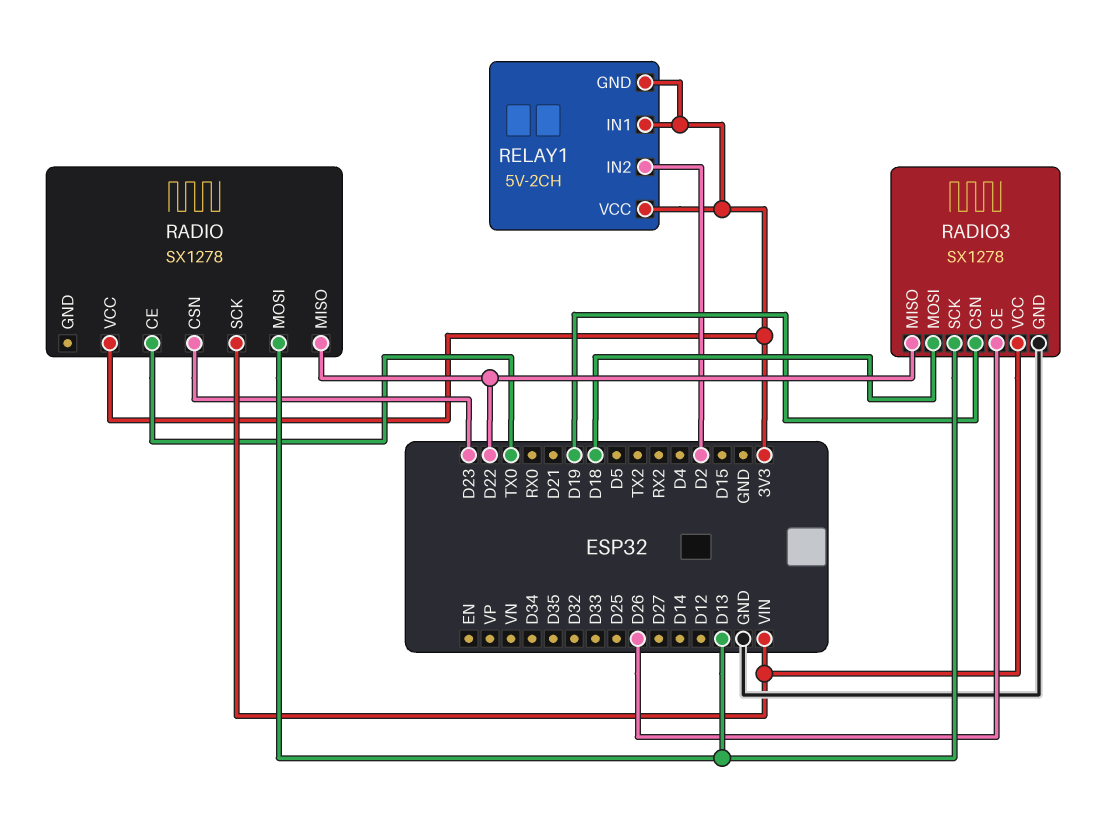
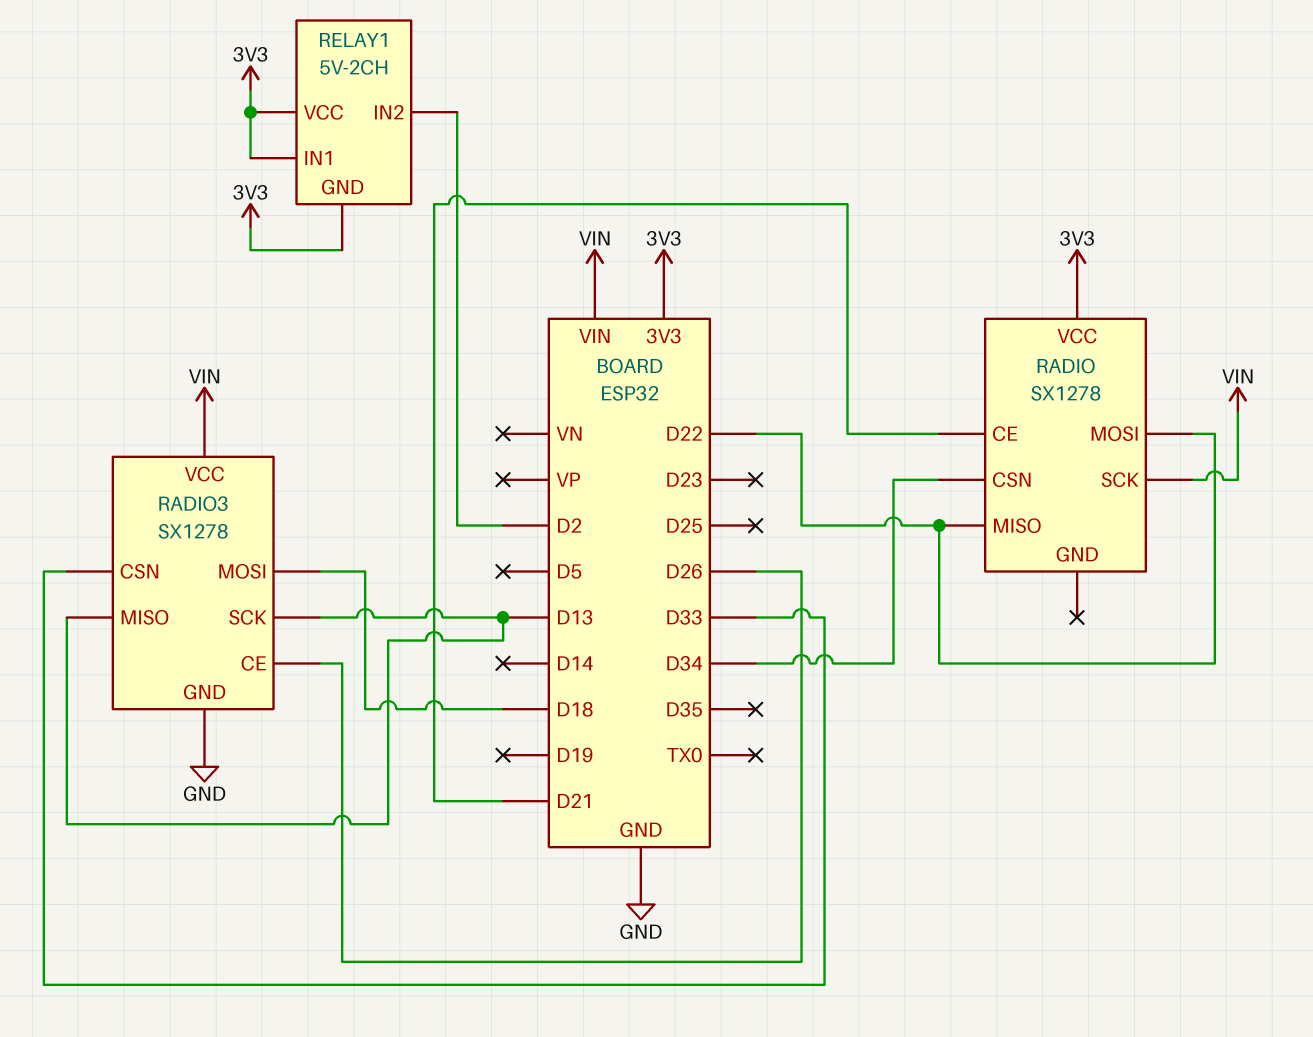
RADIO pin CE: TX0 -> D21
RADIO pin CSN: D23 -> D34
RADIO pin MOSI: D13 -> D22
RADIO3 pin CSN: D19 -> D33
RADIO3 pin MISO: D22 -> D13

